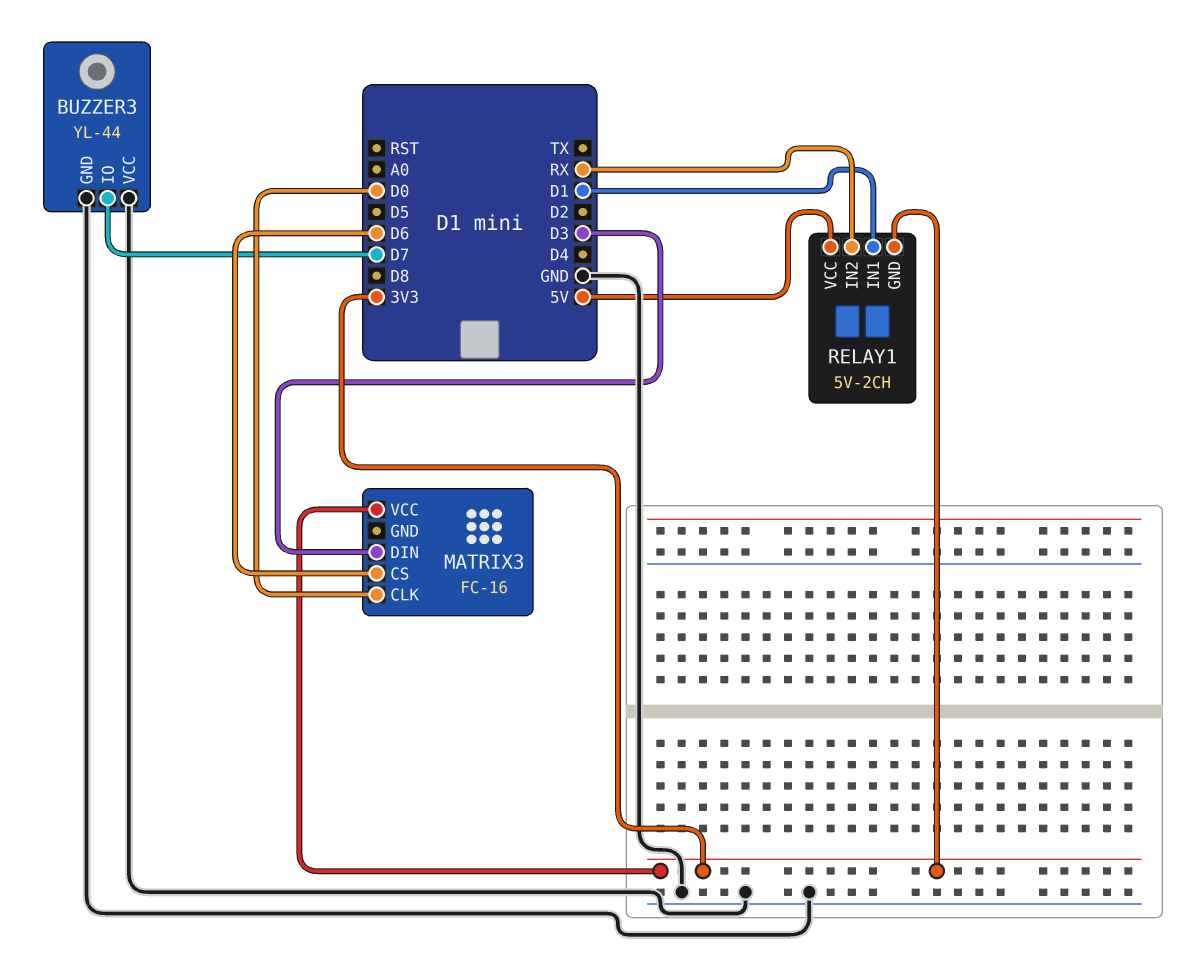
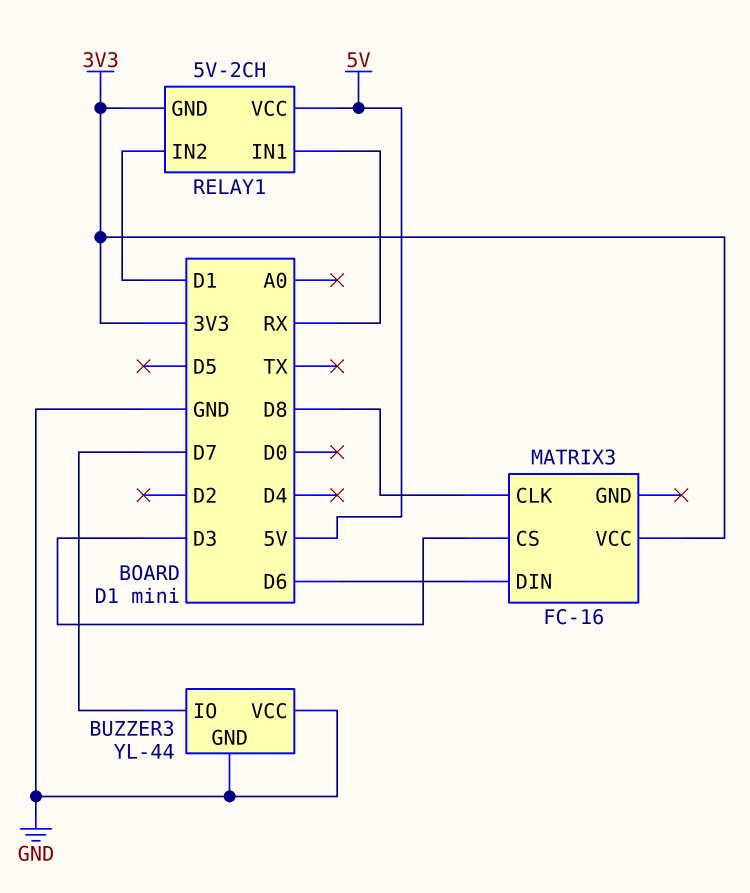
MATRIX3 pin CLK: D0 -> D8
MATRIX3 pin CS: D6 -> D3
MATRIX3 pin DIN: D3 -> D6
RELAY1 pin IN1: D1 -> RX
RELAY1 pin IN2: RX -> D1

